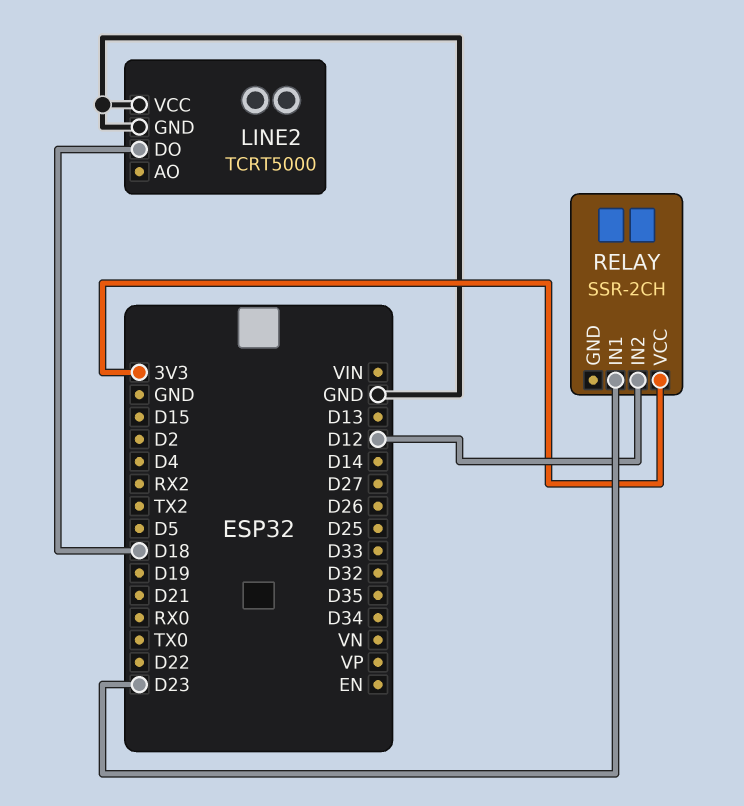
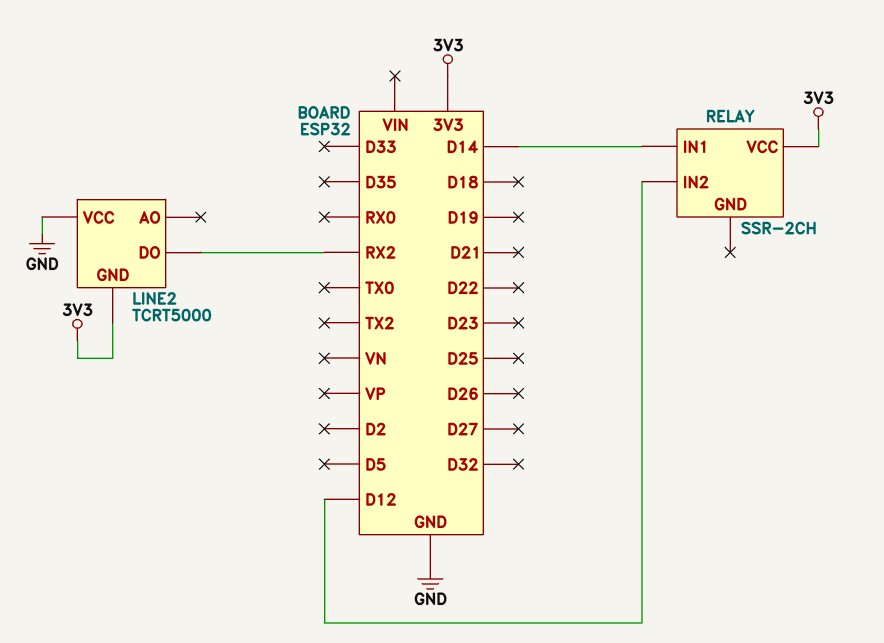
LINE2 pin DO: D18 -> RX2
LINE2 pin GND: GND -> 3V3
RELAY pin IN1: D23 -> D14

